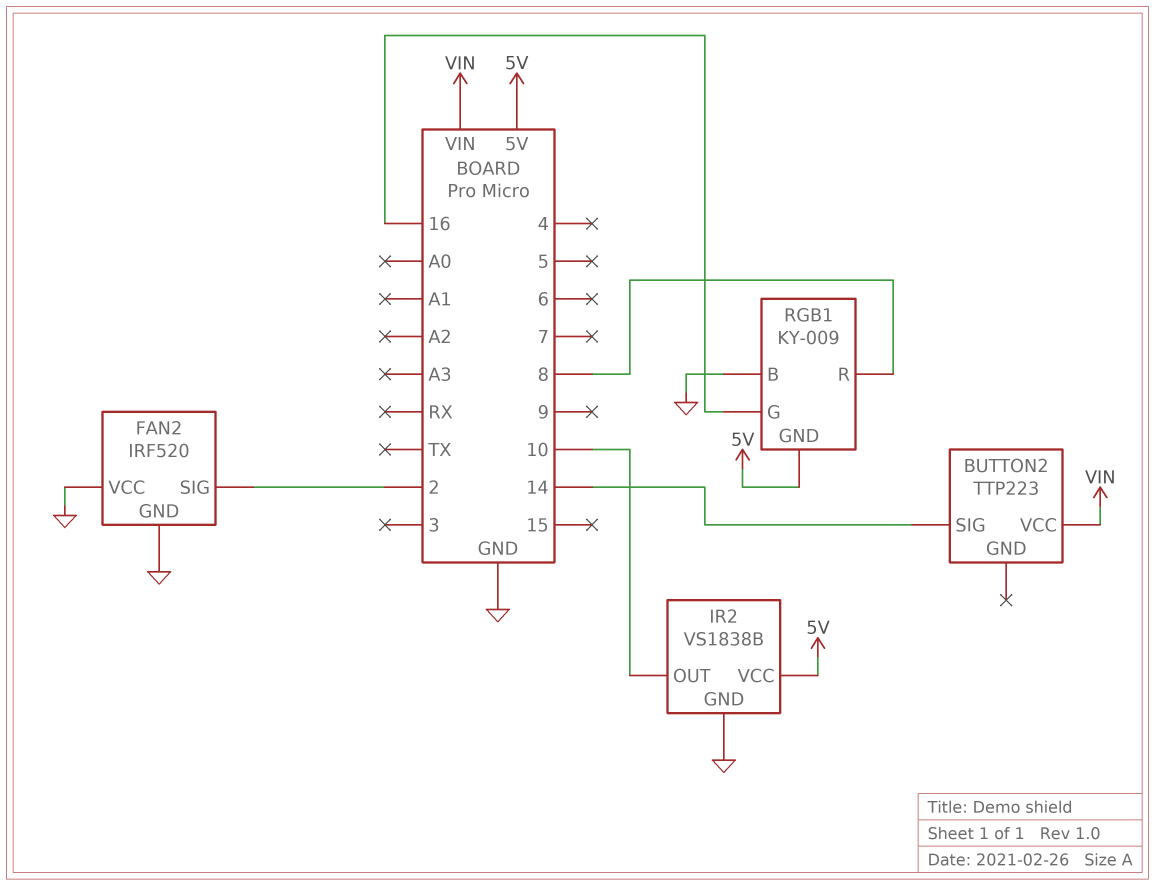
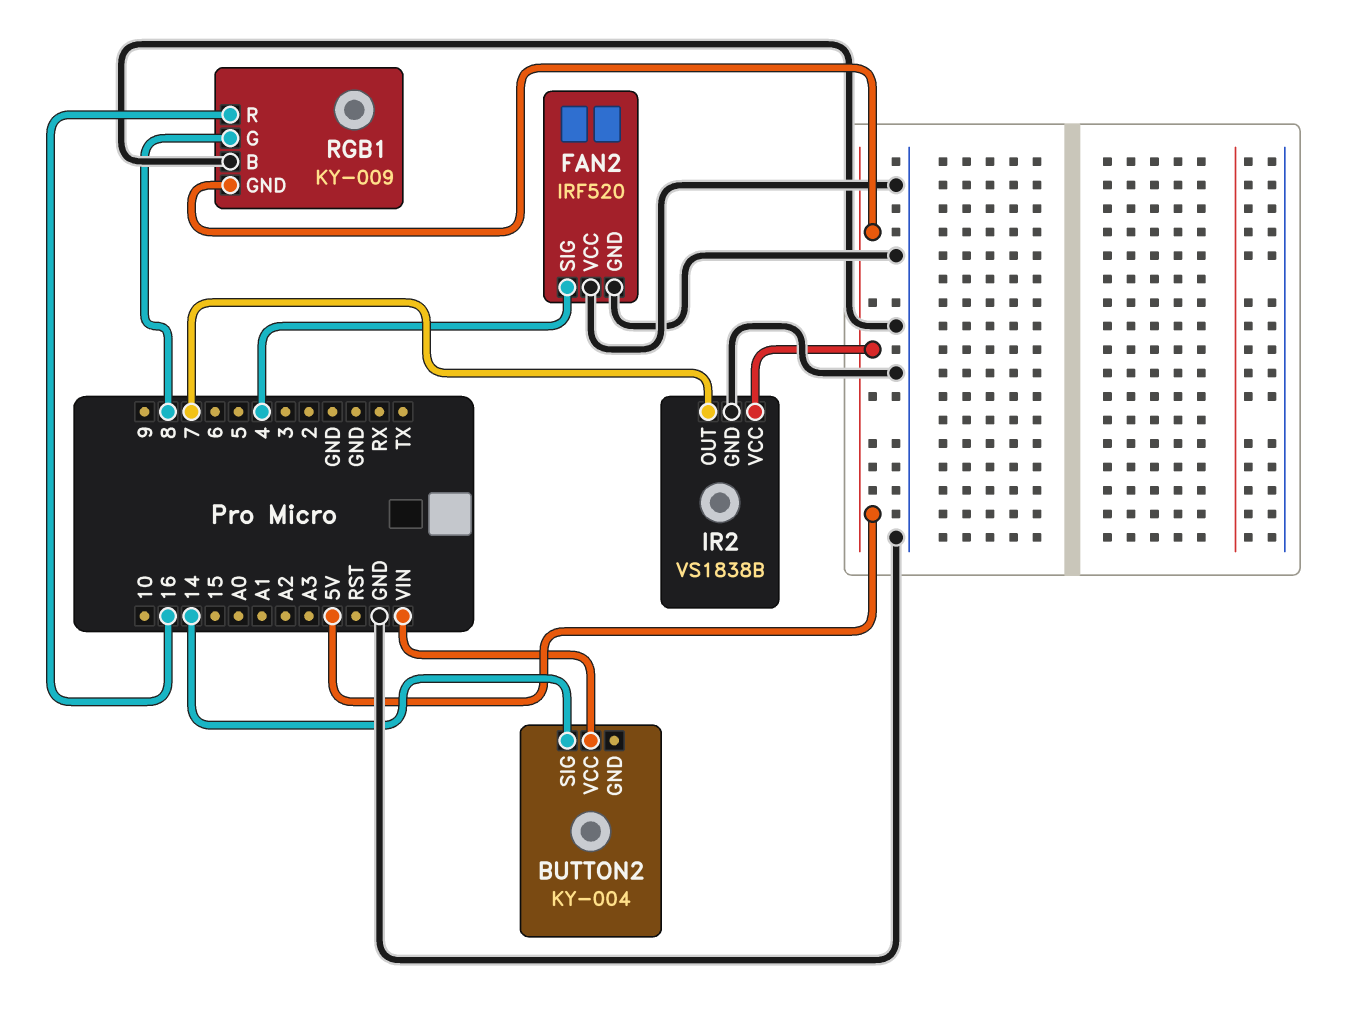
BUTTON2: TTP223 -> KY-004
FAN2 pin SIG: 2 -> 4
IR2 pin OUT: 10 -> 7
RGB1 pin G: 16 -> 8
RGB1 pin R: 8 -> 16

